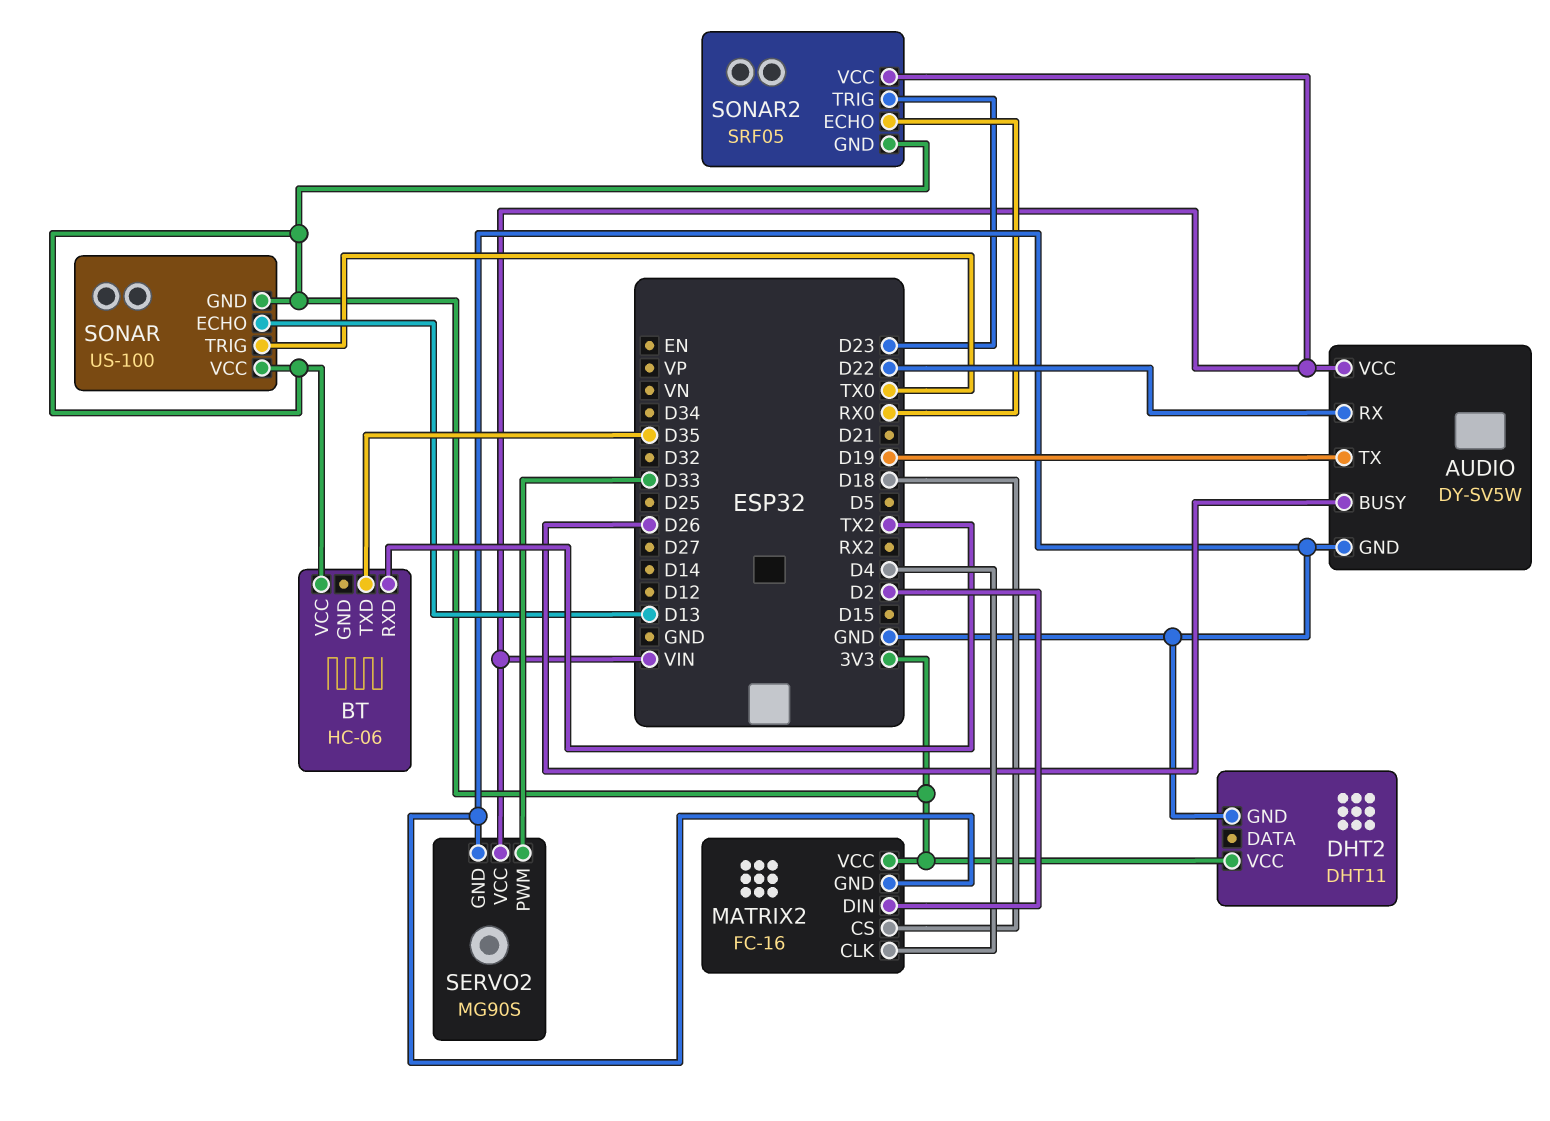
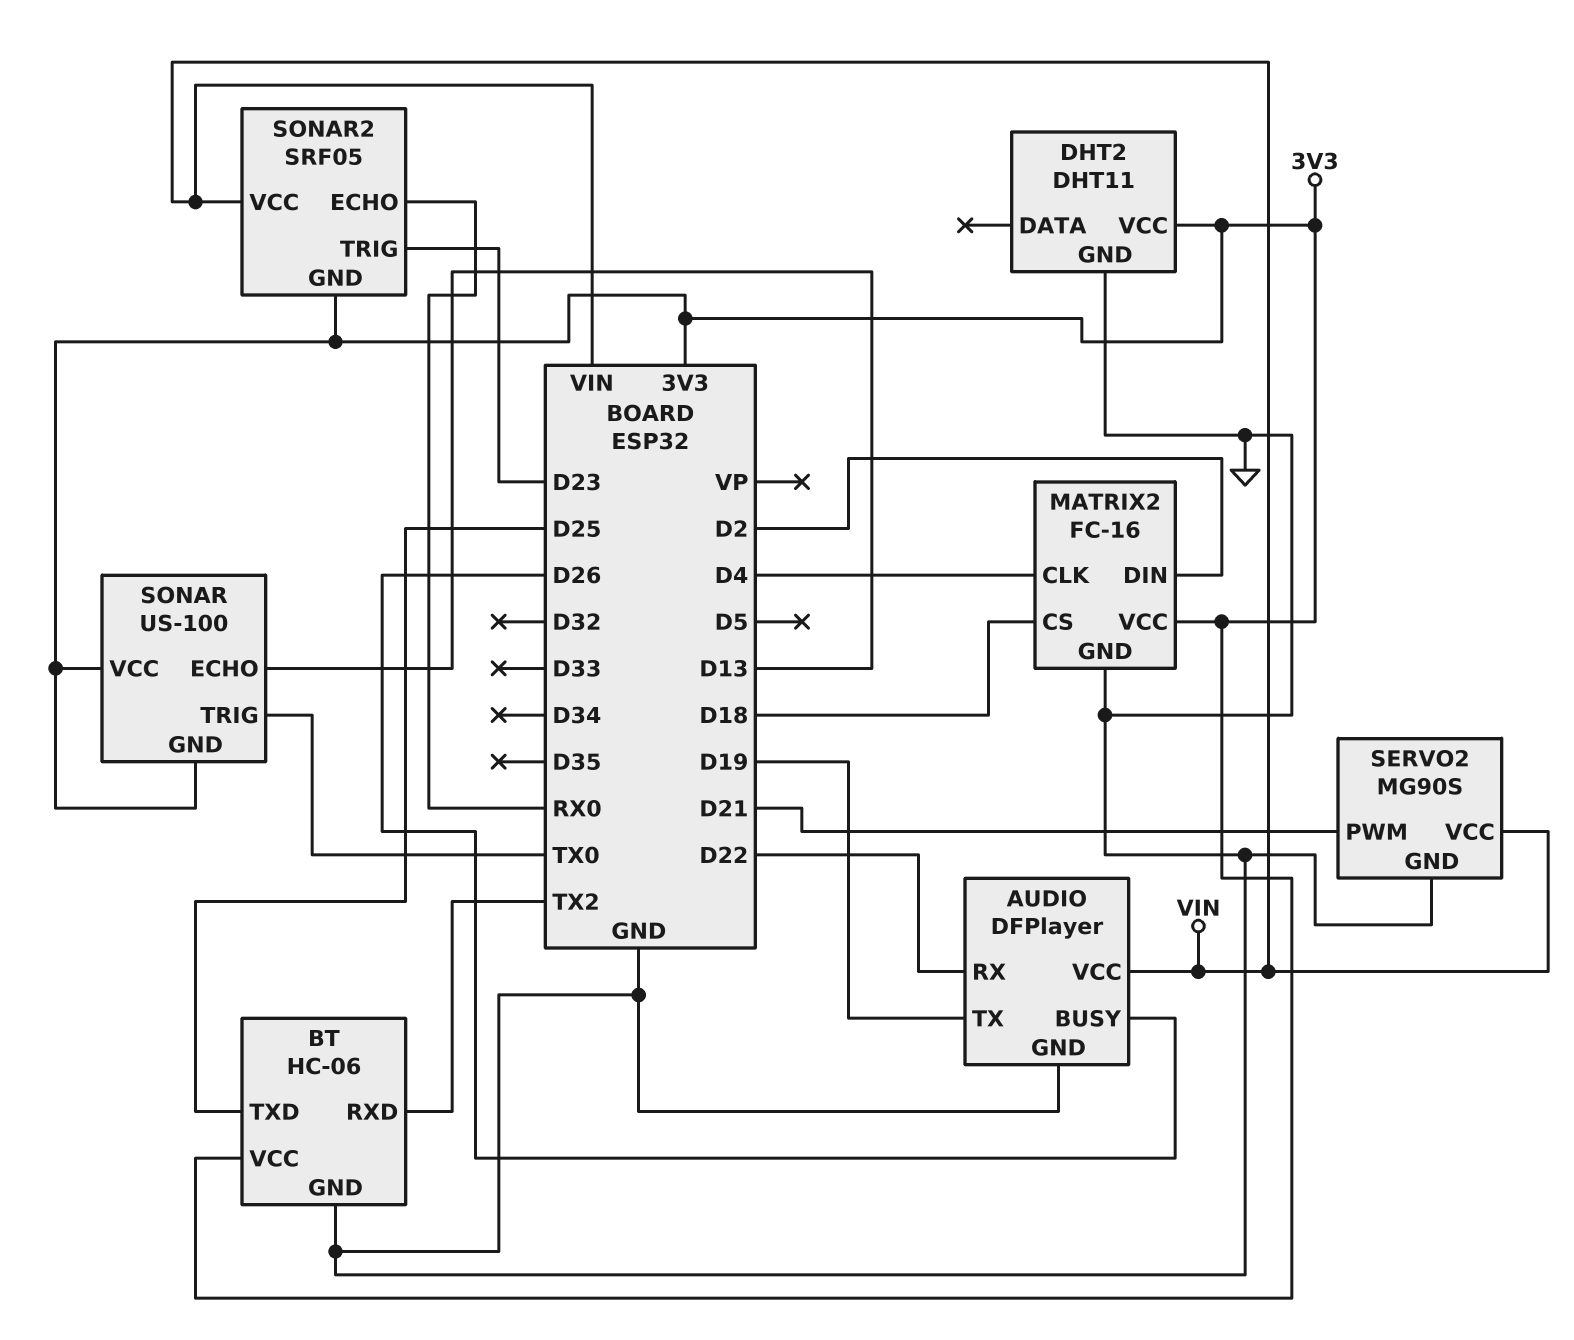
AUDIO: DY-SV5W -> DFPlayer
BT pin GND: none -> GND
BT pin TXD: D35 -> D25
SERVO2 pin PWM: D33 -> D21

